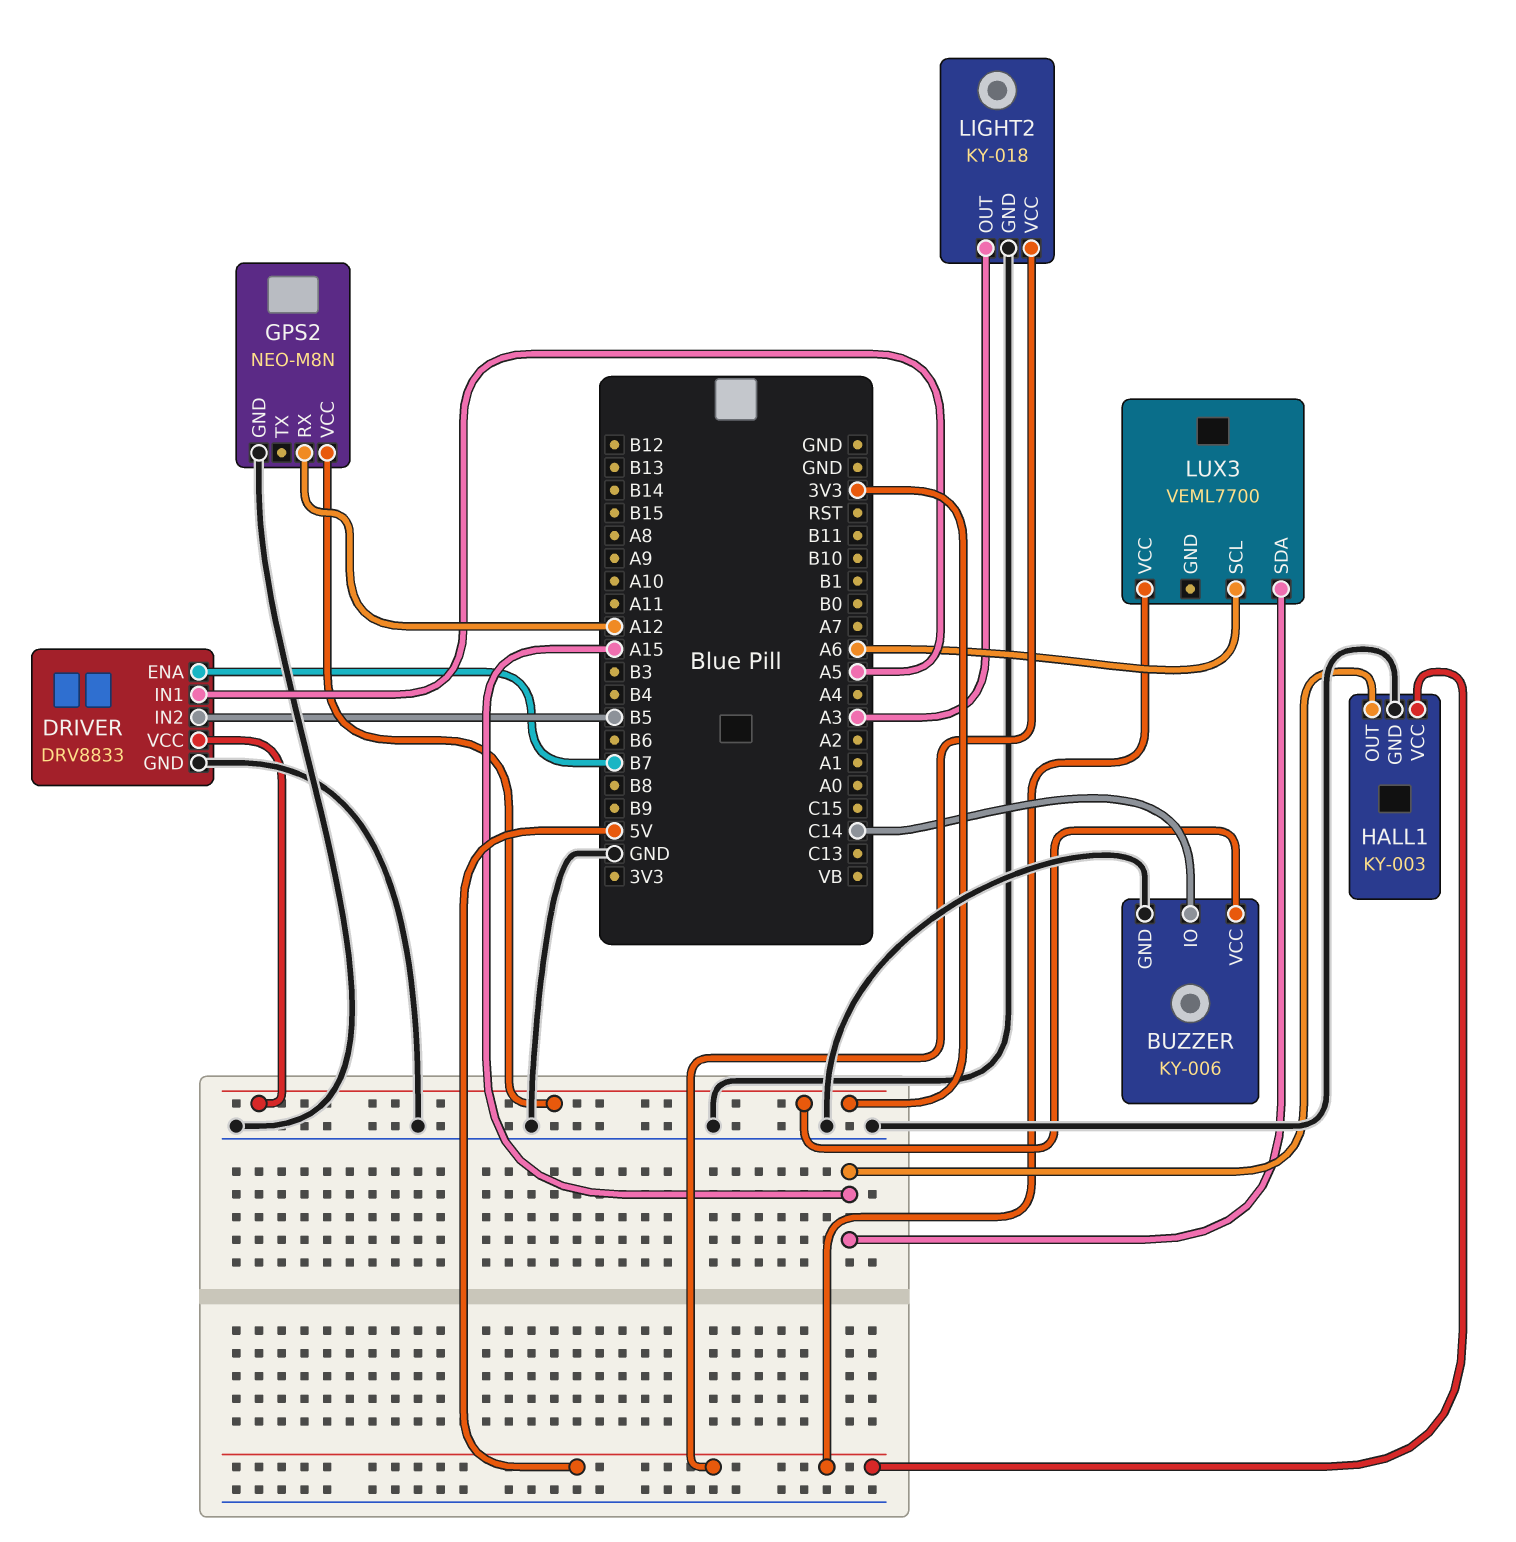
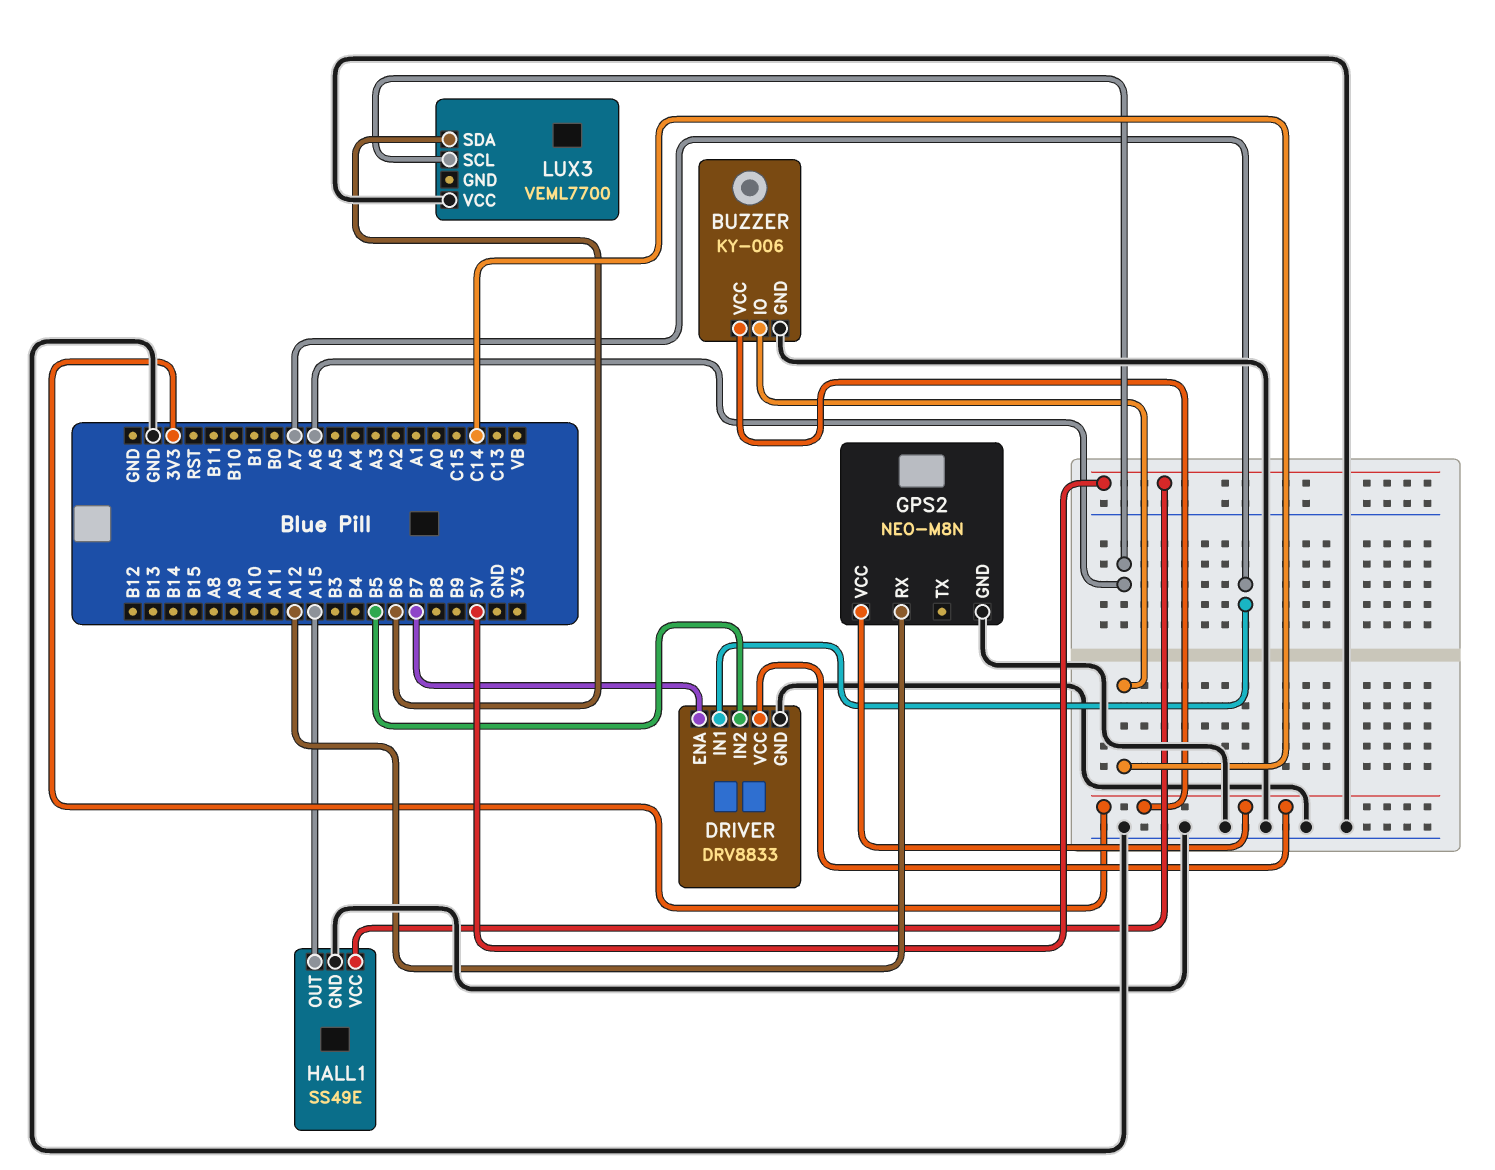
DRIVER pin IN1: A5 -> A7
HALL1: KY-003 -> SS49E
LIGHT2: KY-018 -> none
LIGHT2 pin GND: GND -> none
LIGHT2 pin OUT: A3 -> none
LIGHT2 pin VCC: 5V -> none
LUX3 pin SDA: A15 -> B6
LUX3 pin VCC: 5V -> GND

